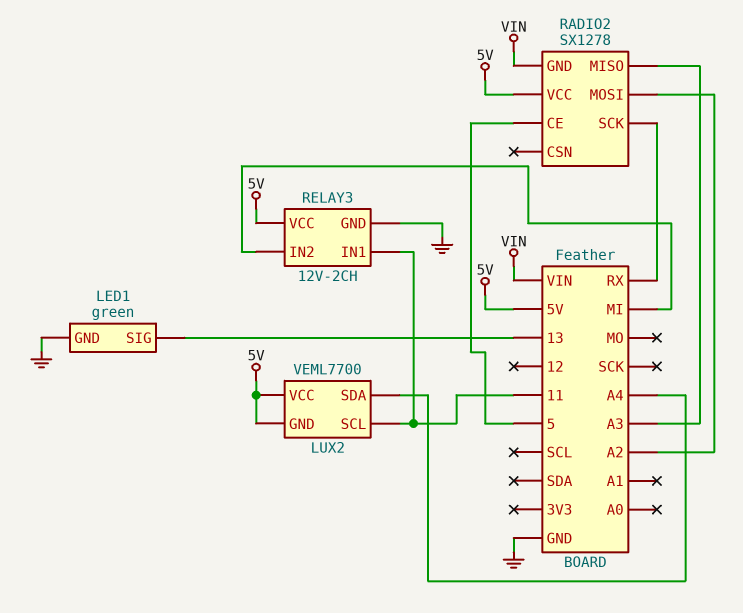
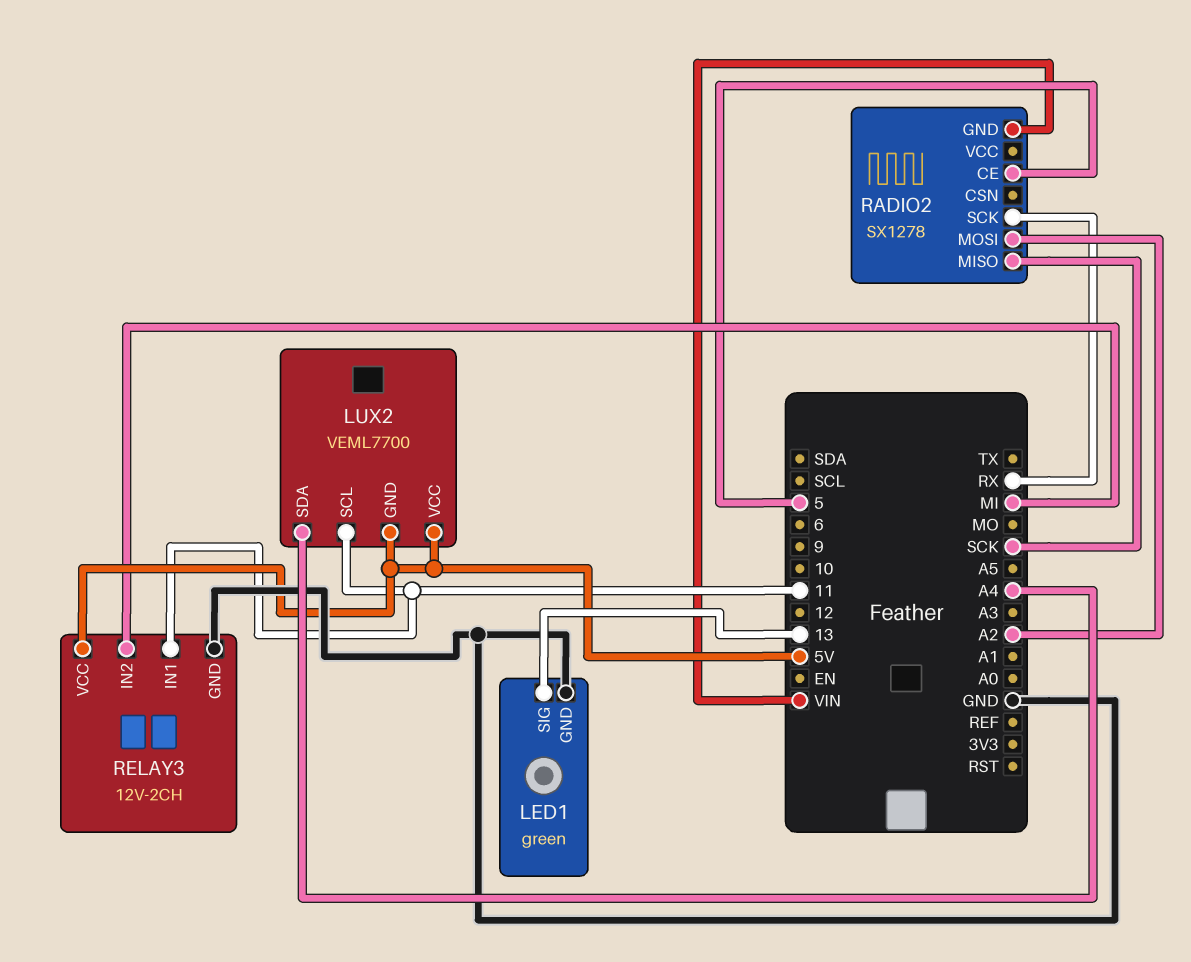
RADIO2 pin MISO: A3 -> SCK
RADIO2 pin VCC: 5V -> none

